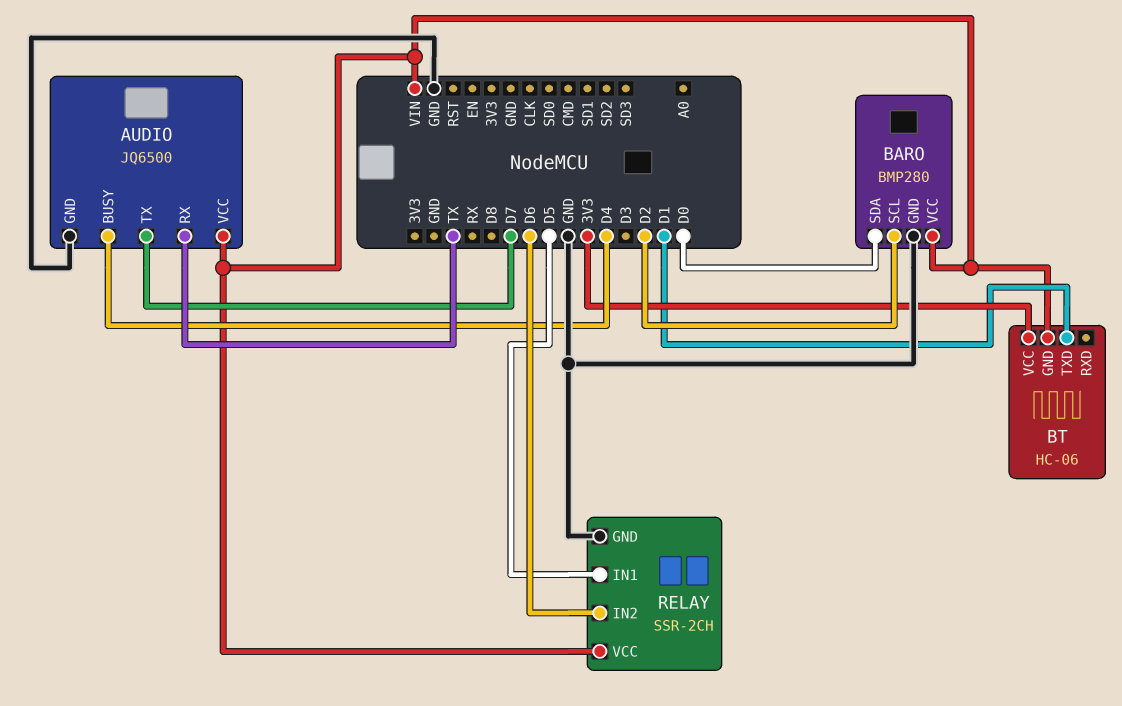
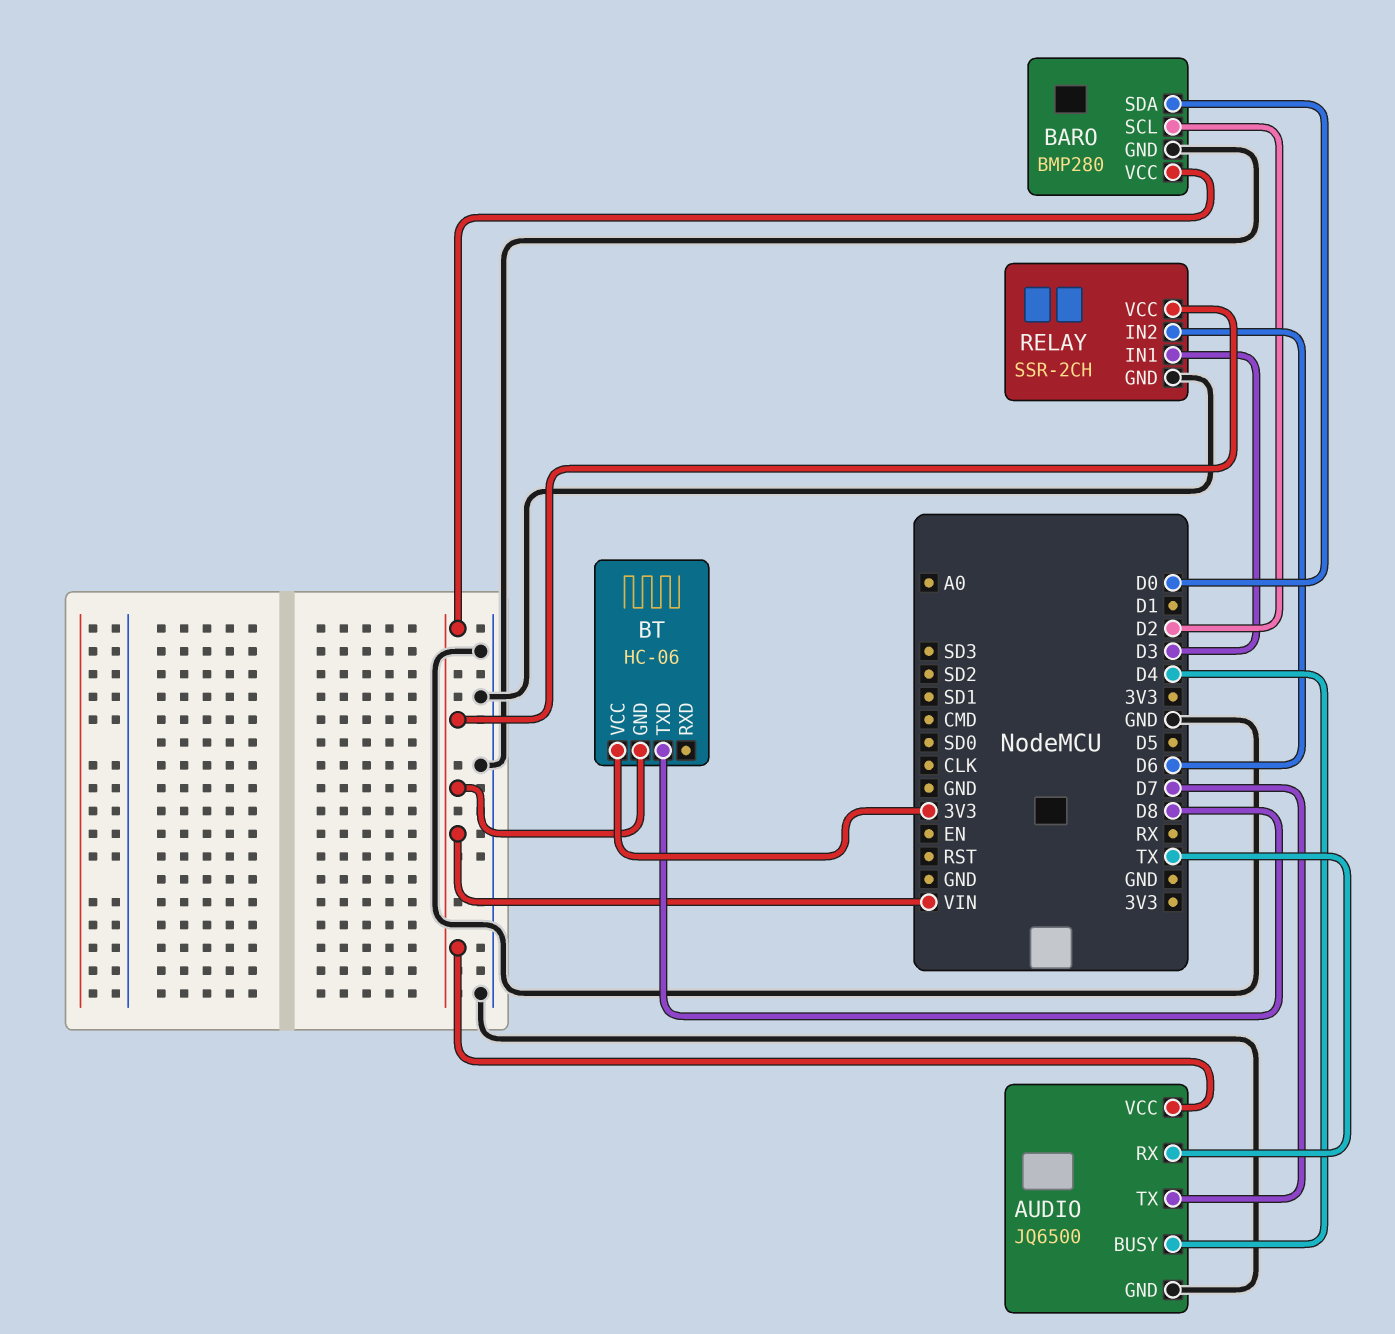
BT pin TXD: D1 -> D8
RELAY pin IN1: D5 -> D3

